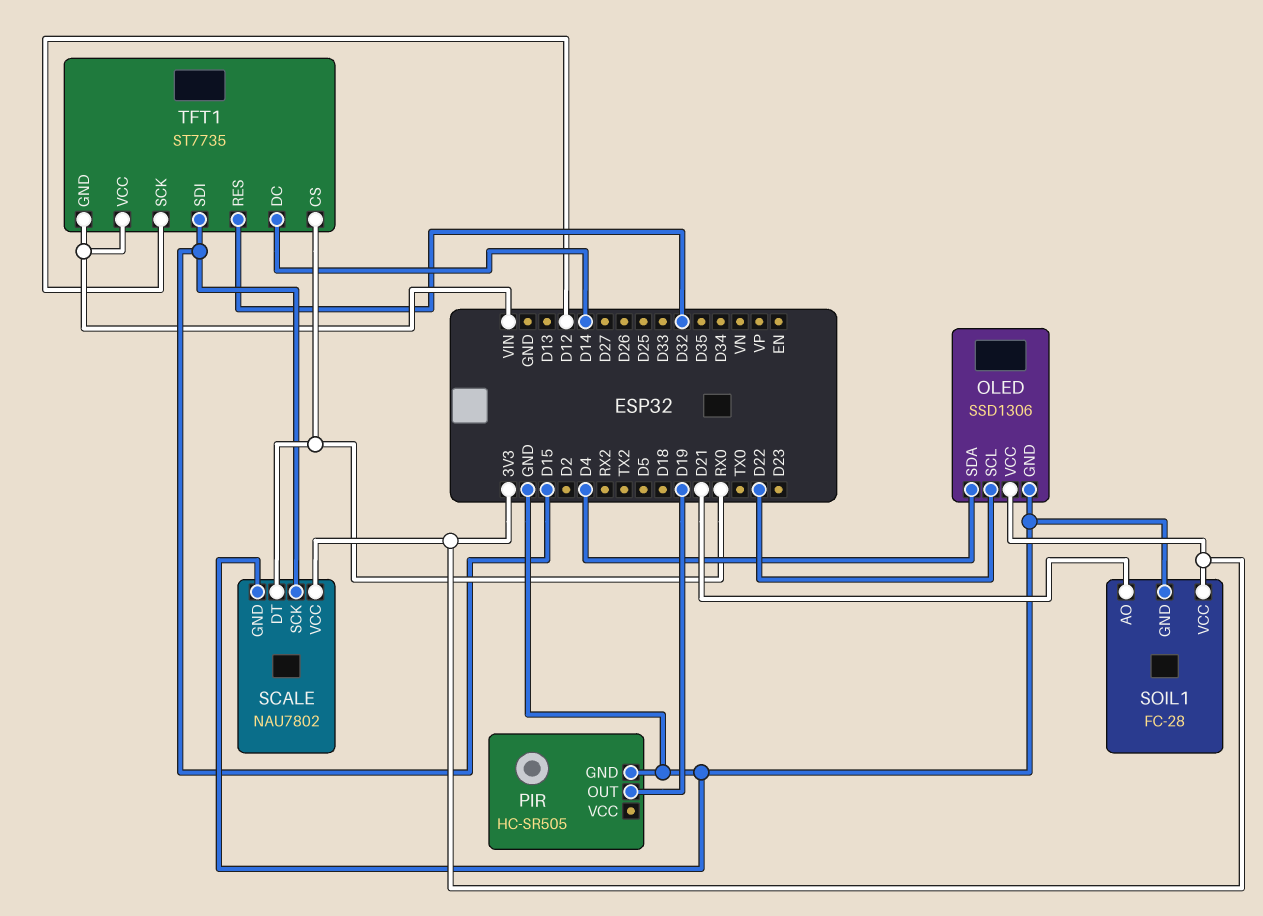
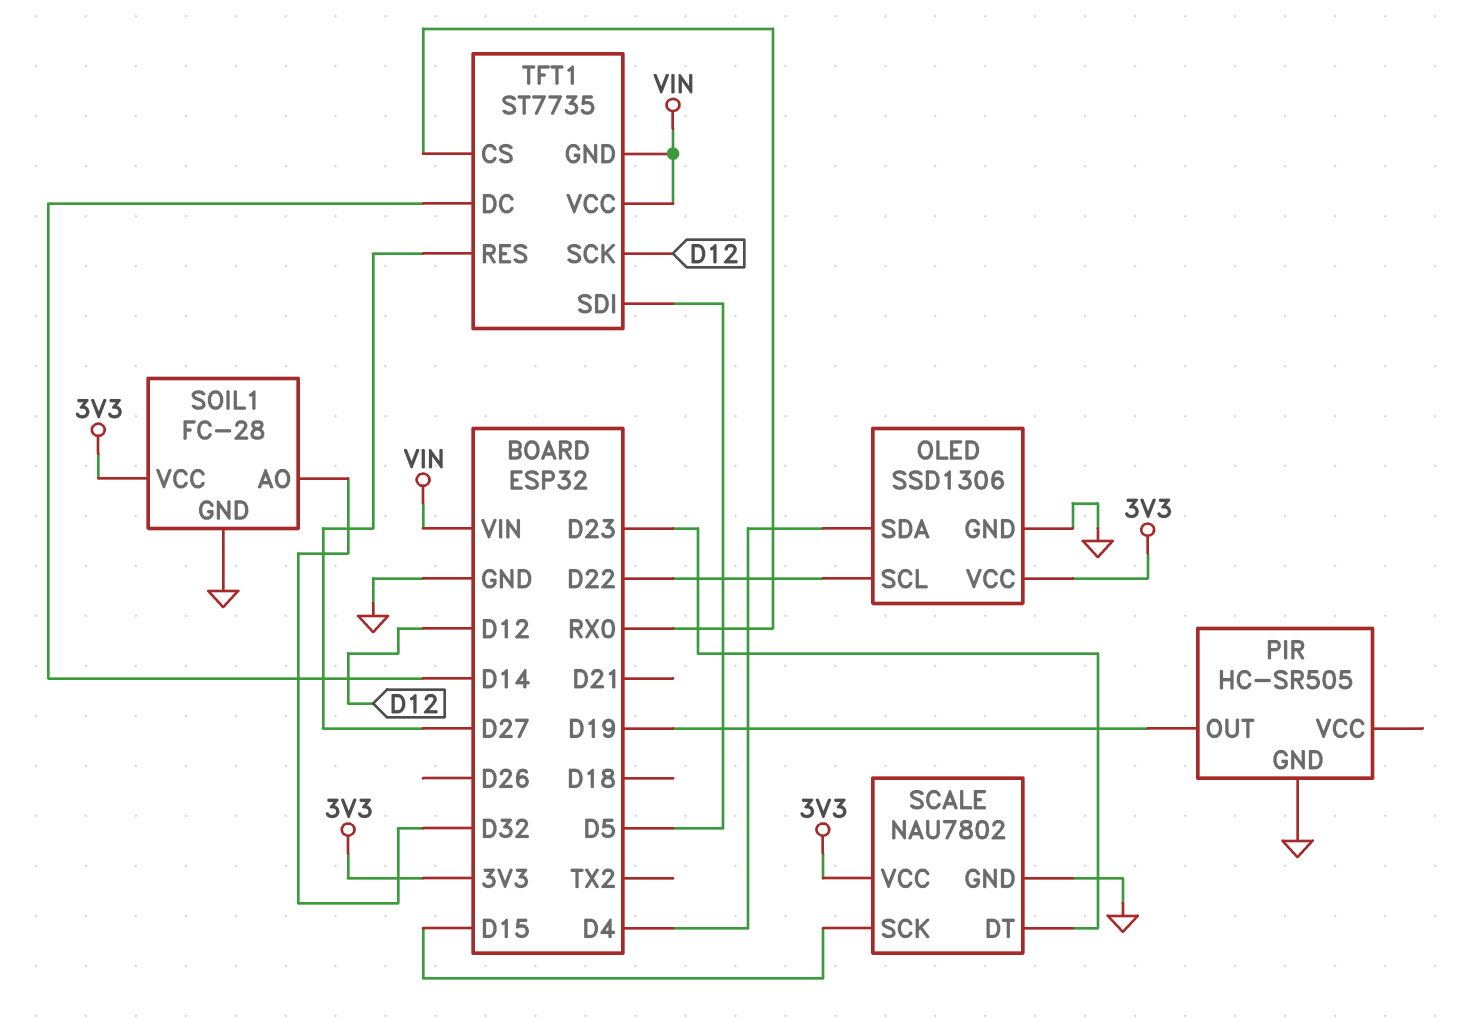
SCALE pin DT: RX0 -> D23
SOIL1 pin AO: D21 -> D32
TFT1 pin RES: D32 -> D27
TFT1 pin SDI: D15 -> D5

